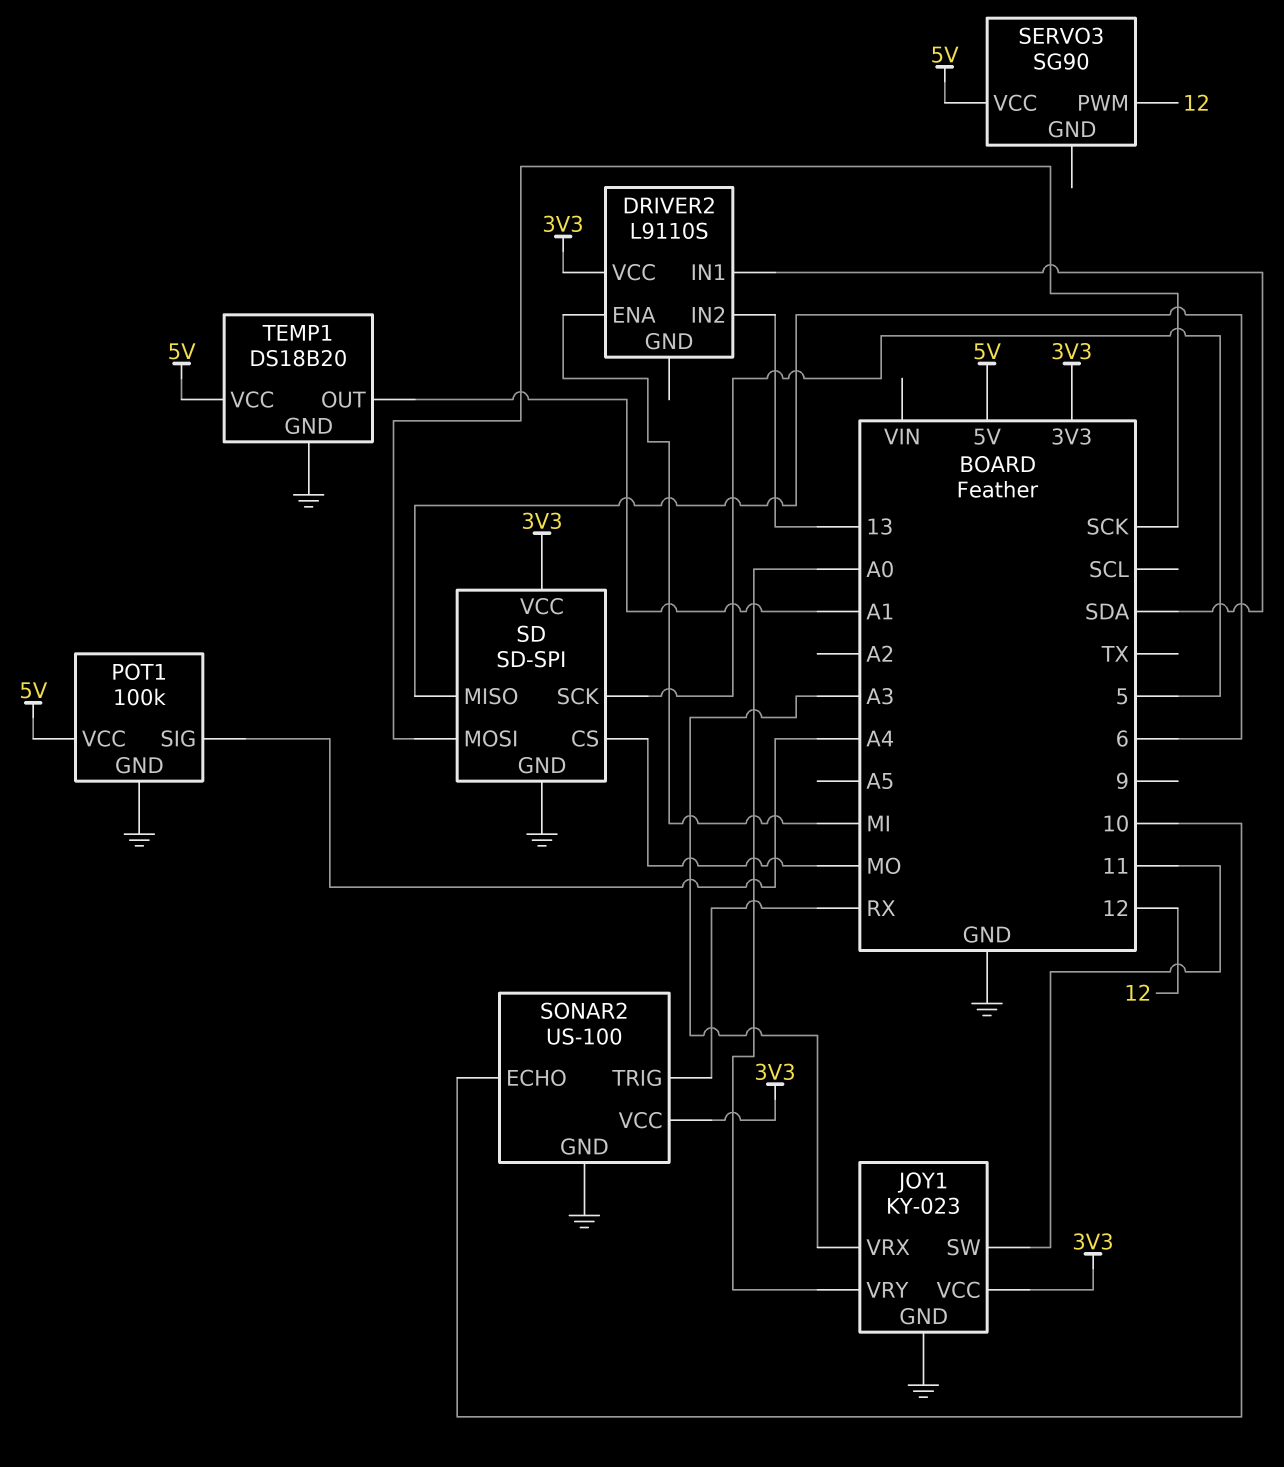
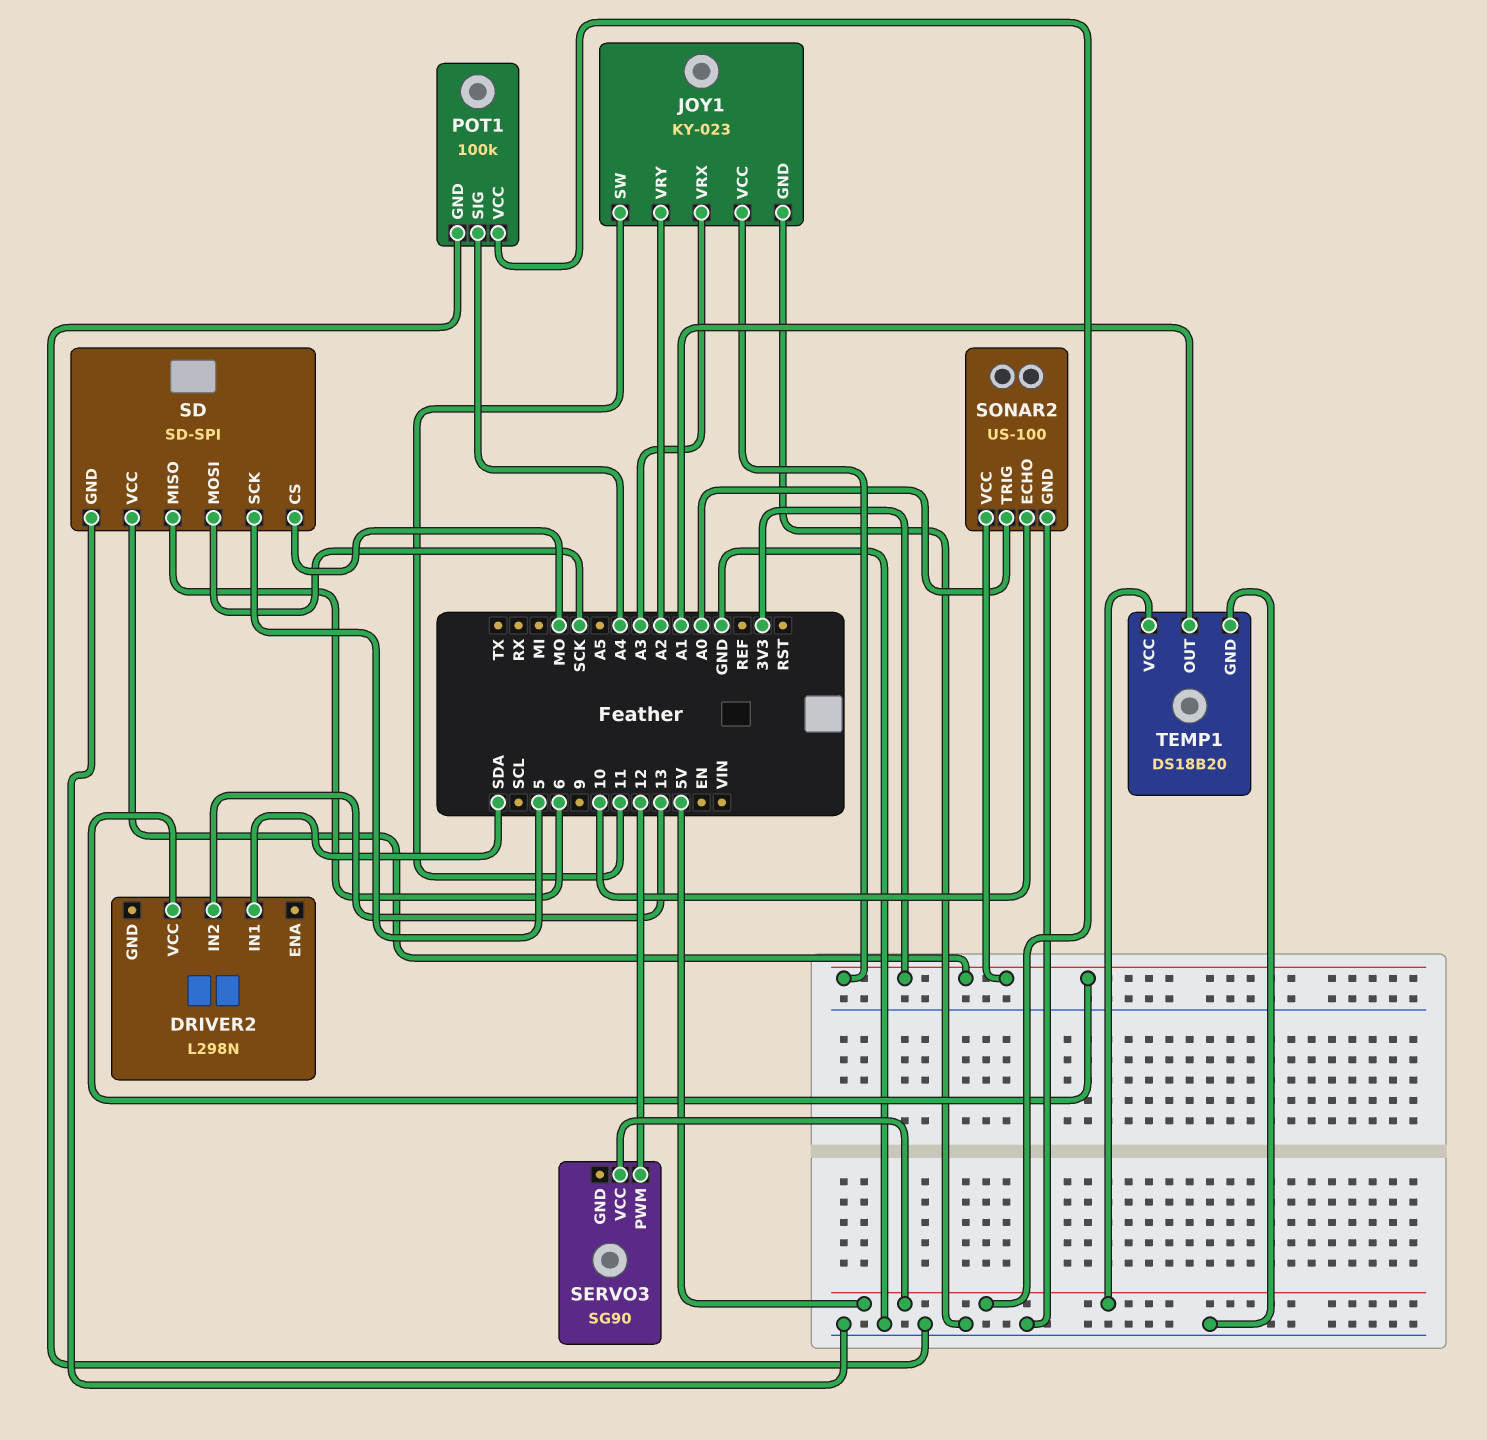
DRIVER2: L9110S -> L298N
DRIVER2 pin ENA: MI -> none
JOY1 pin VRY: A0 -> A2
SONAR2 pin TRIG: RX -> A0

